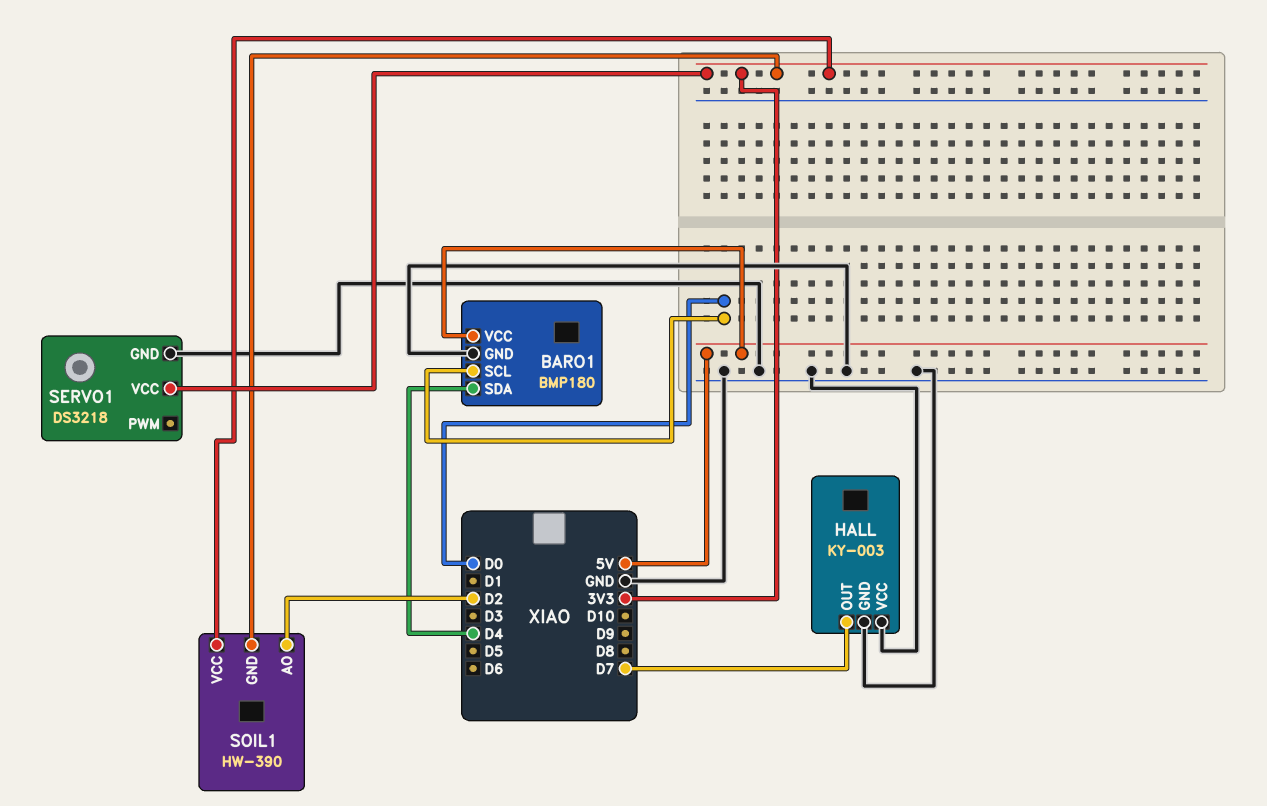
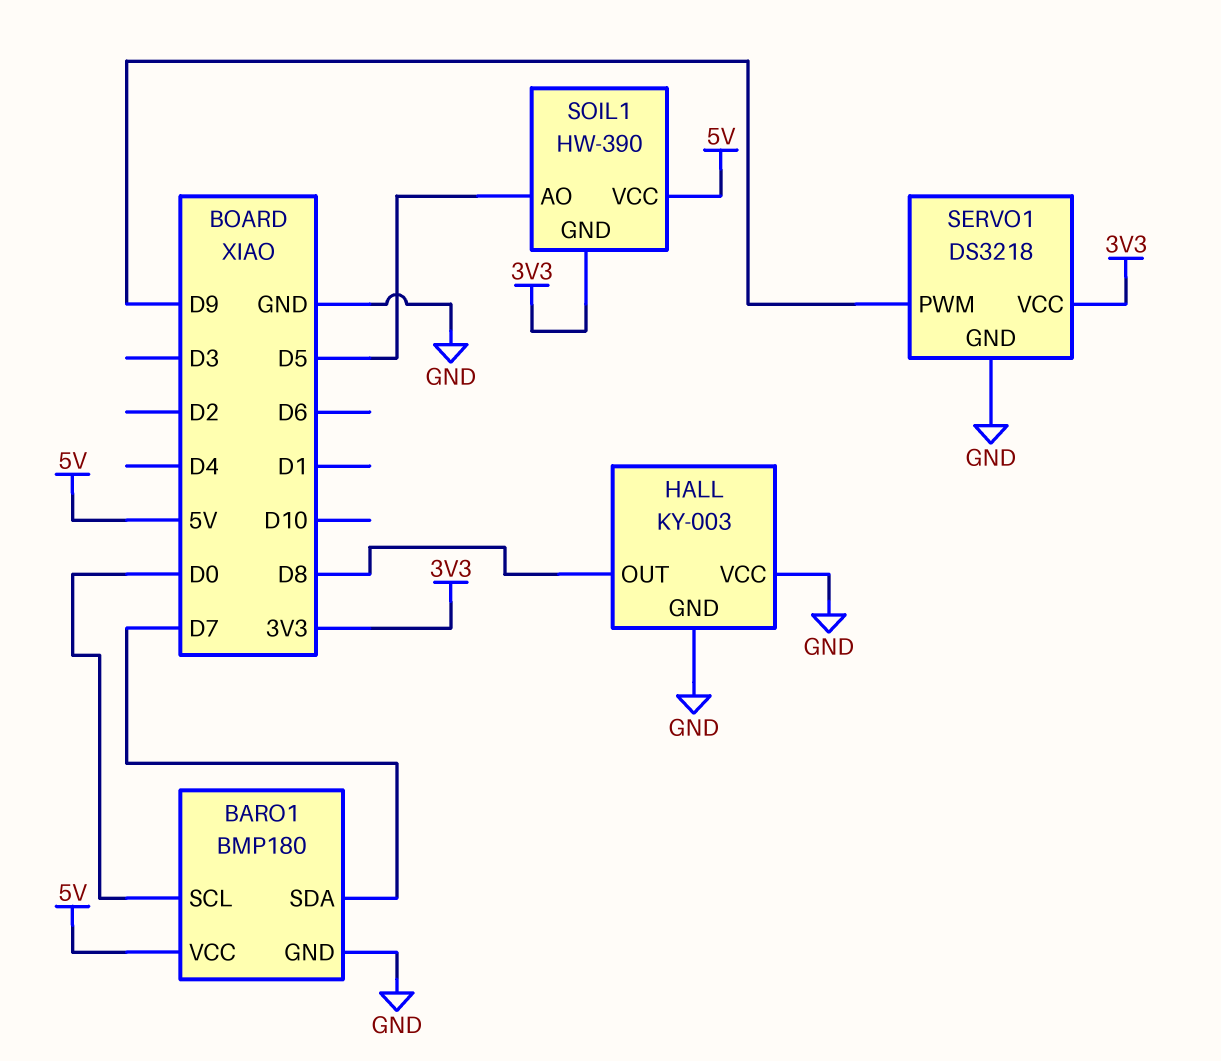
BARO1 pin SDA: D4 -> D7
HALL pin OUT: D7 -> D8
SERVO1 pin PWM: none -> D9
SOIL1 pin AO: D2 -> D5
SOIL1 pin VCC: 3V3 -> 5V

